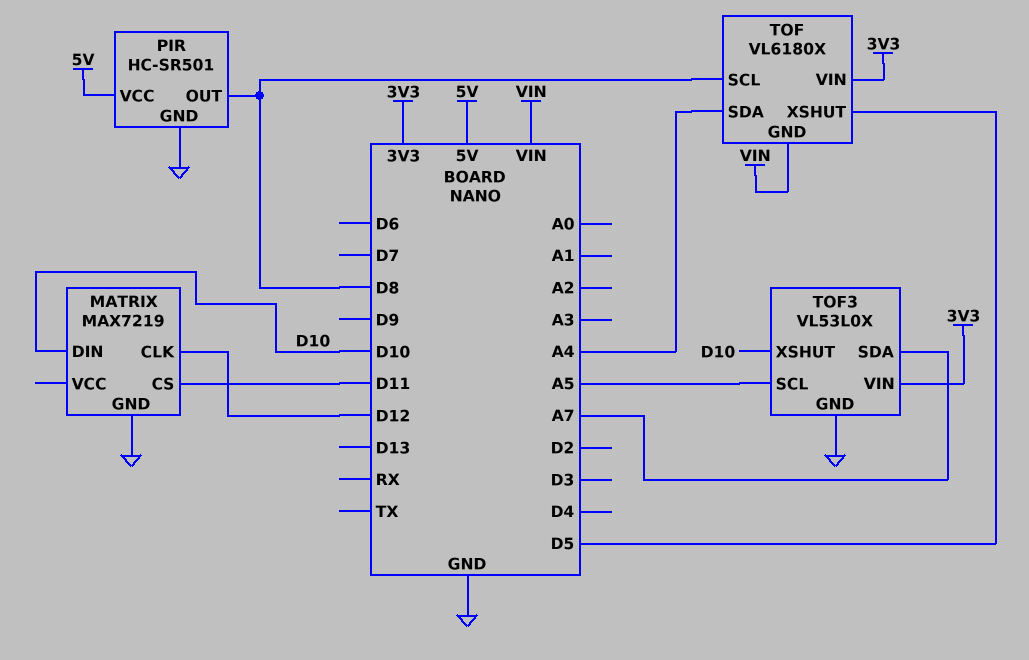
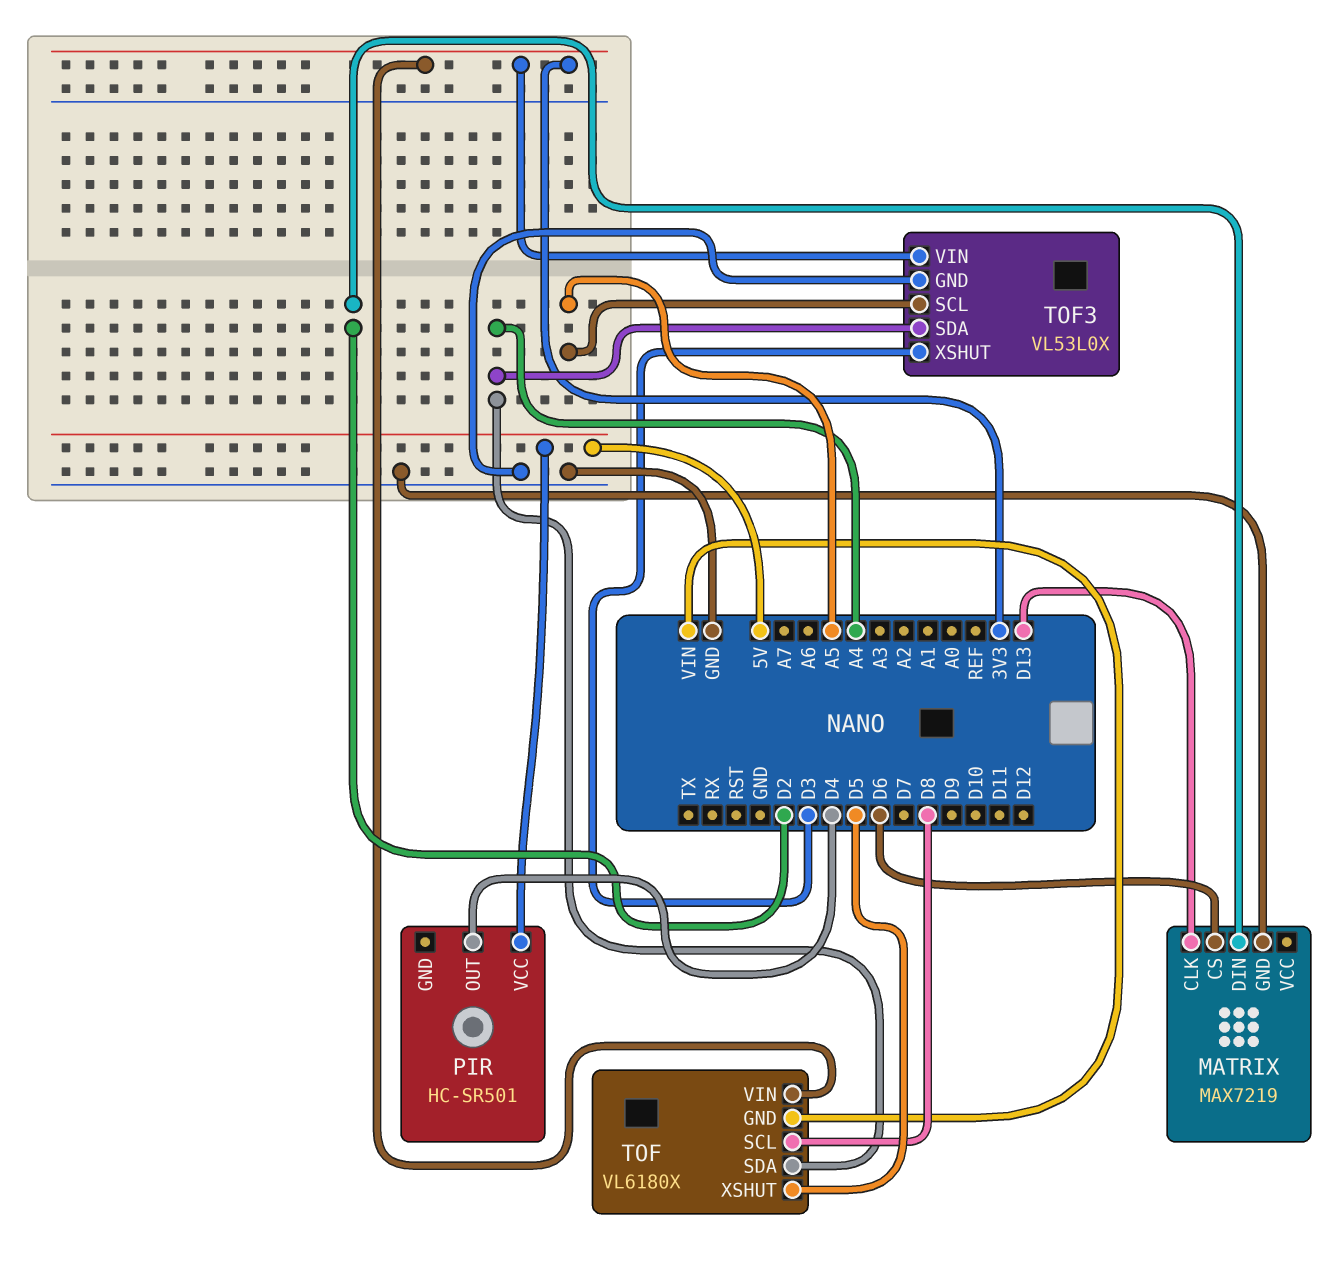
MATRIX pin CLK: D12 -> D13
MATRIX pin CS: D11 -> D6
MATRIX pin DIN: D10 -> D2
PIR pin GND: GND -> none
PIR pin OUT: D8 -> D4
TOF3 pin SDA: A7 -> A4
TOF3 pin XSHUT: D10 -> D3

